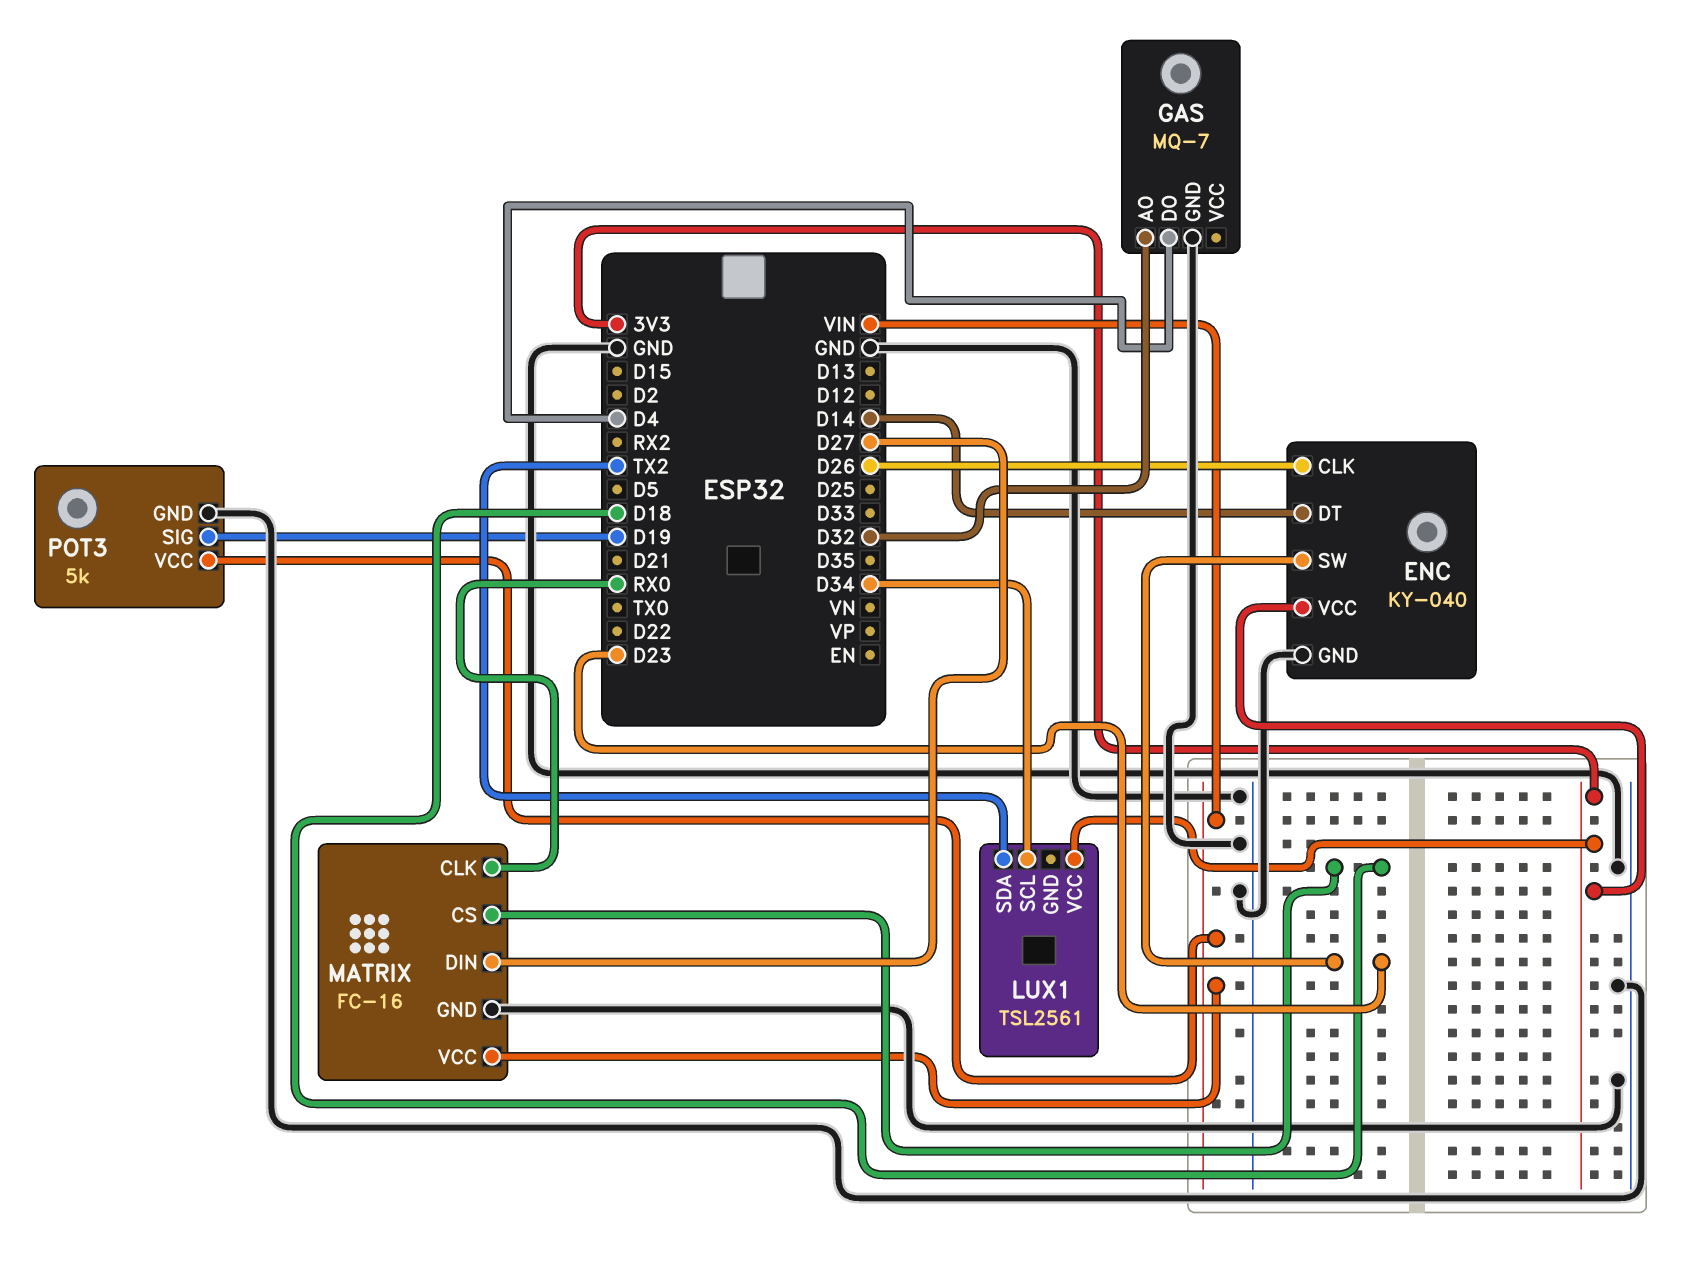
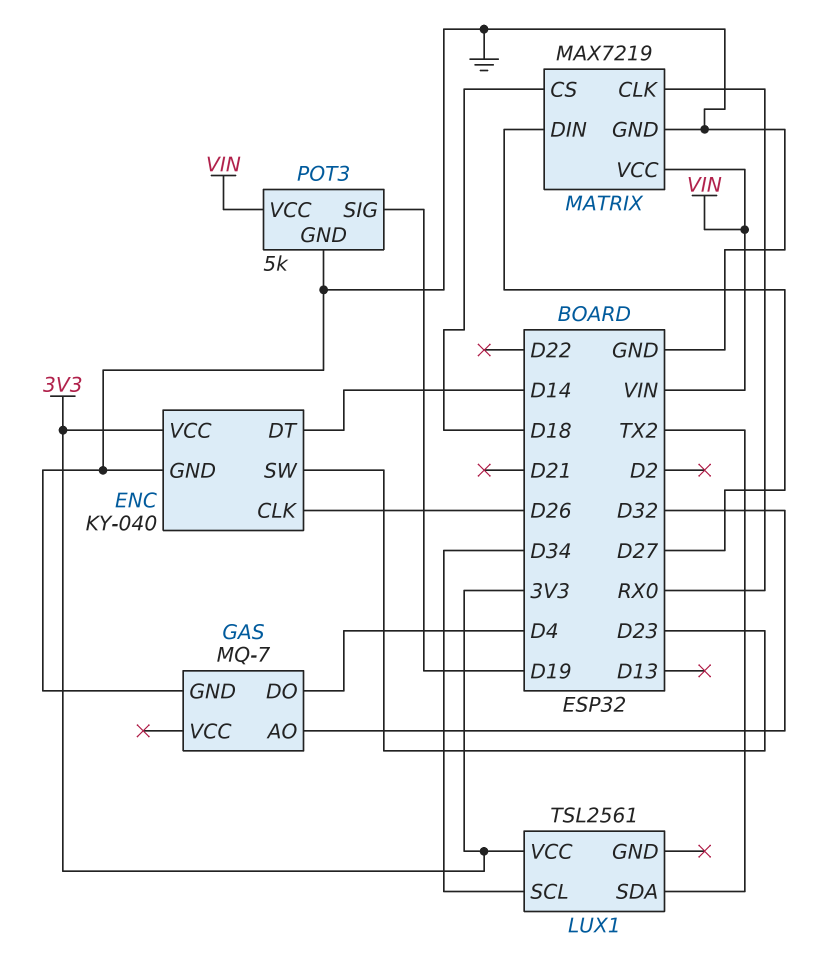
MATRIX: FC-16 -> MAX7219

